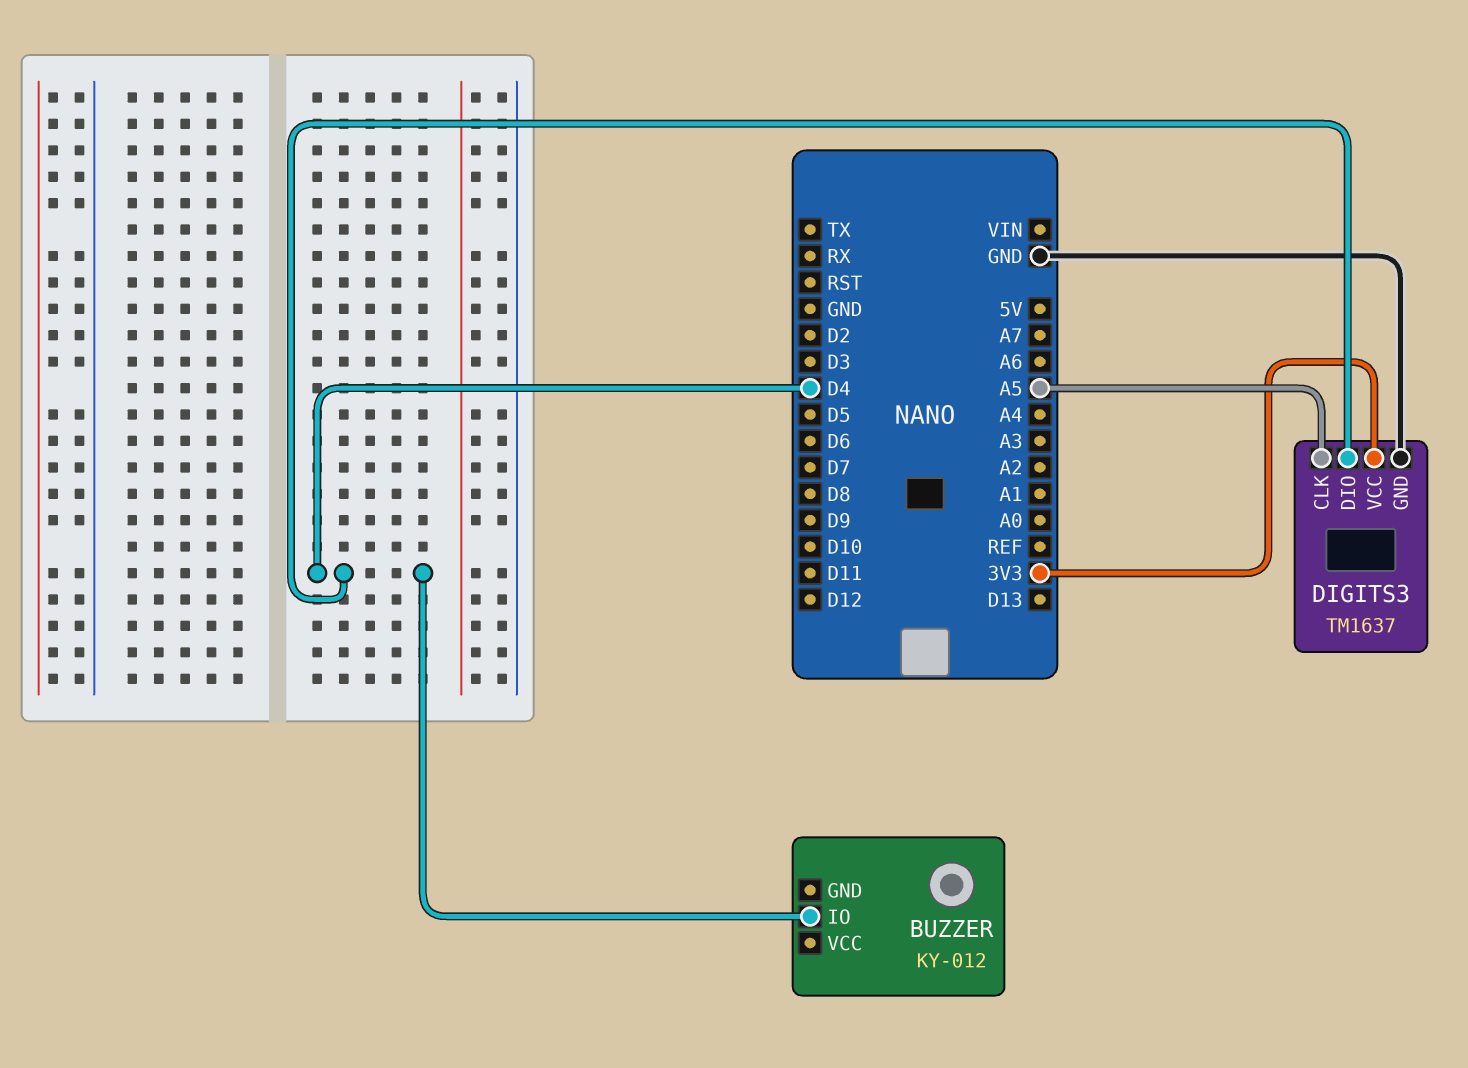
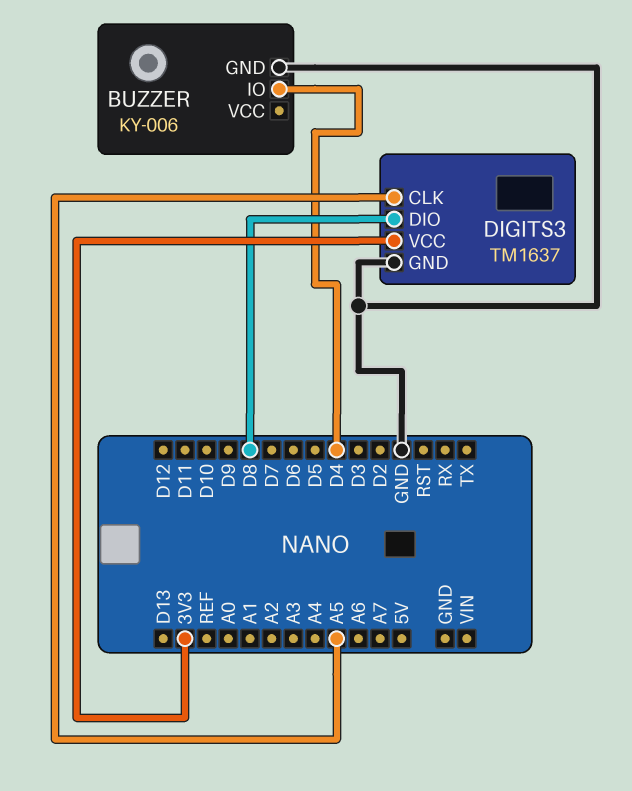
BUZZER: KY-012 -> KY-006
BUZZER pin GND: none -> GND
DIGITS3 pin DIO: D4 -> D8

